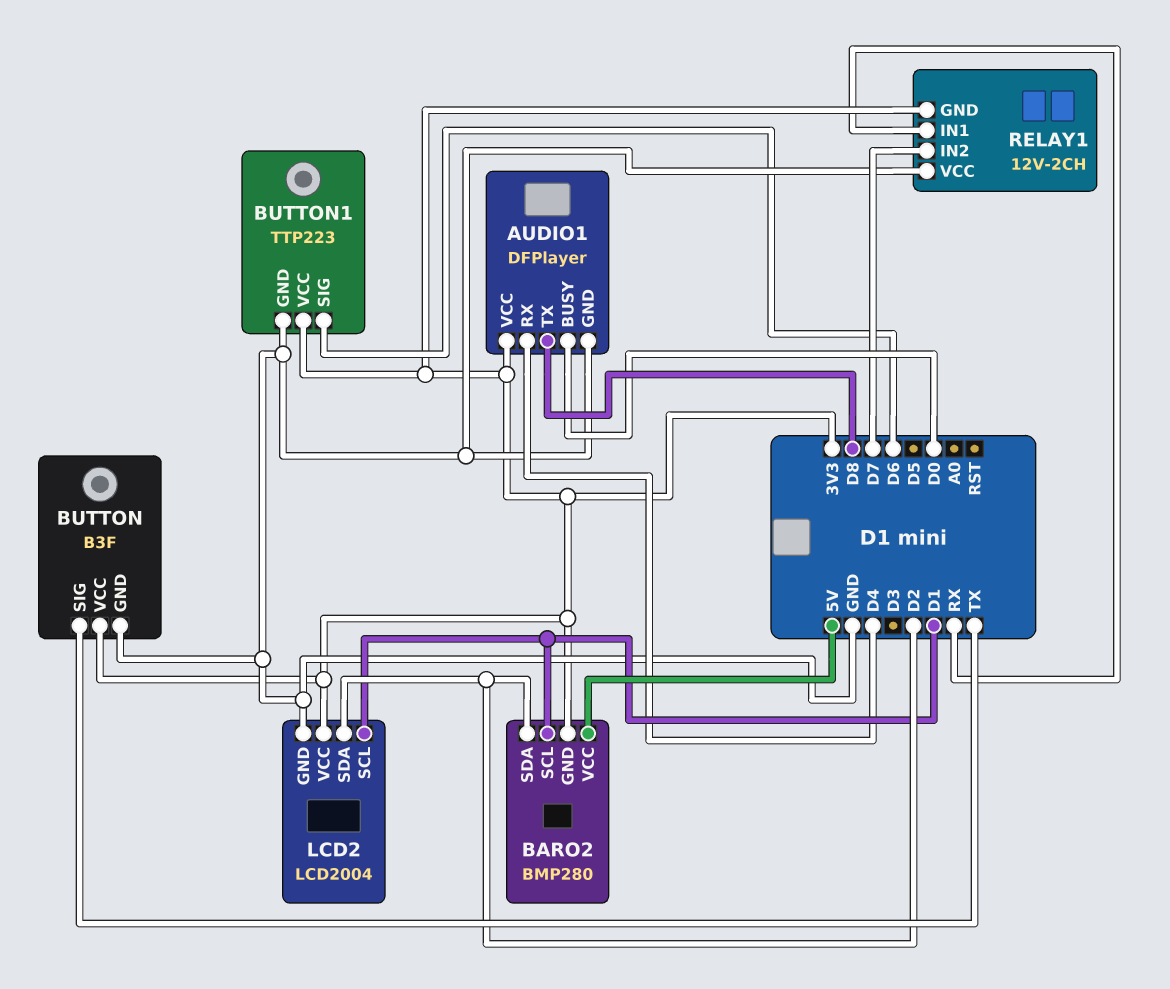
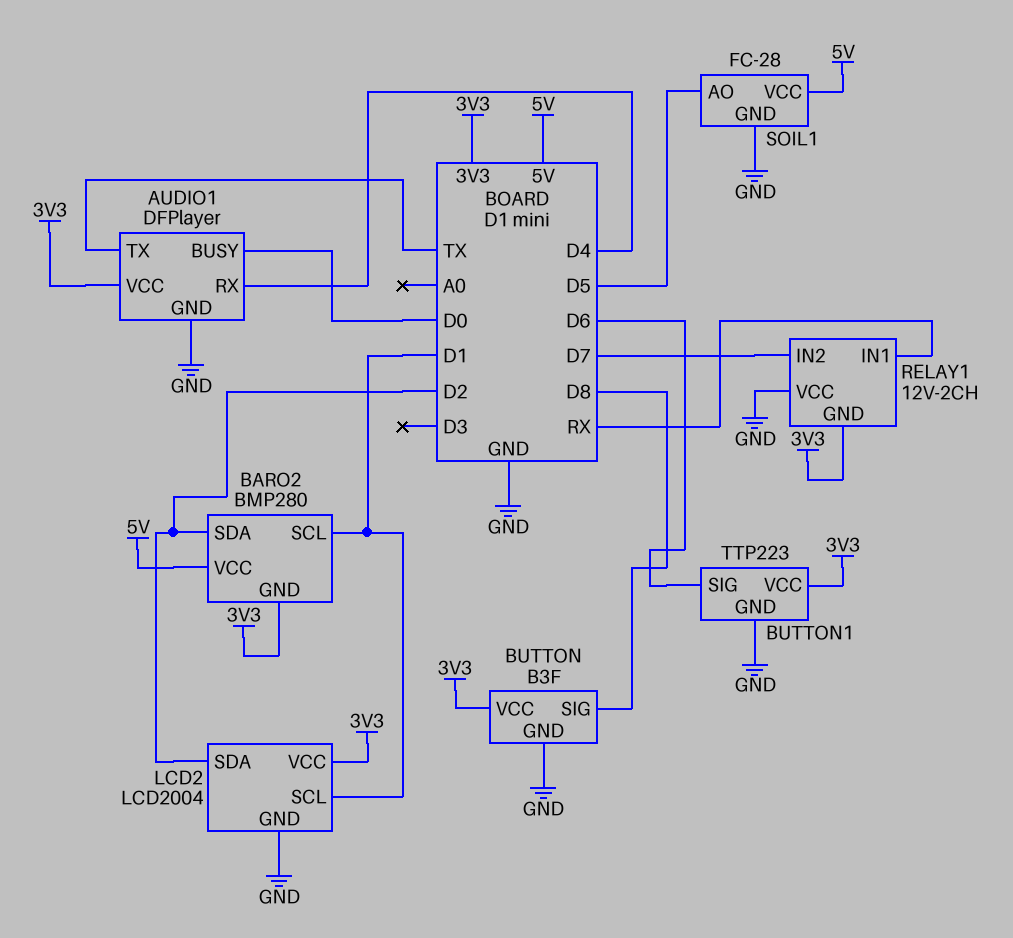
AUDIO1 pin TX: D8 -> TX
BUTTON pin SIG: TX -> D8
SOIL1: none -> FC-28
SOIL1 pin AO: none -> D5
SOIL1 pin GND: none -> GND
SOIL1 pin VCC: none -> 5V

